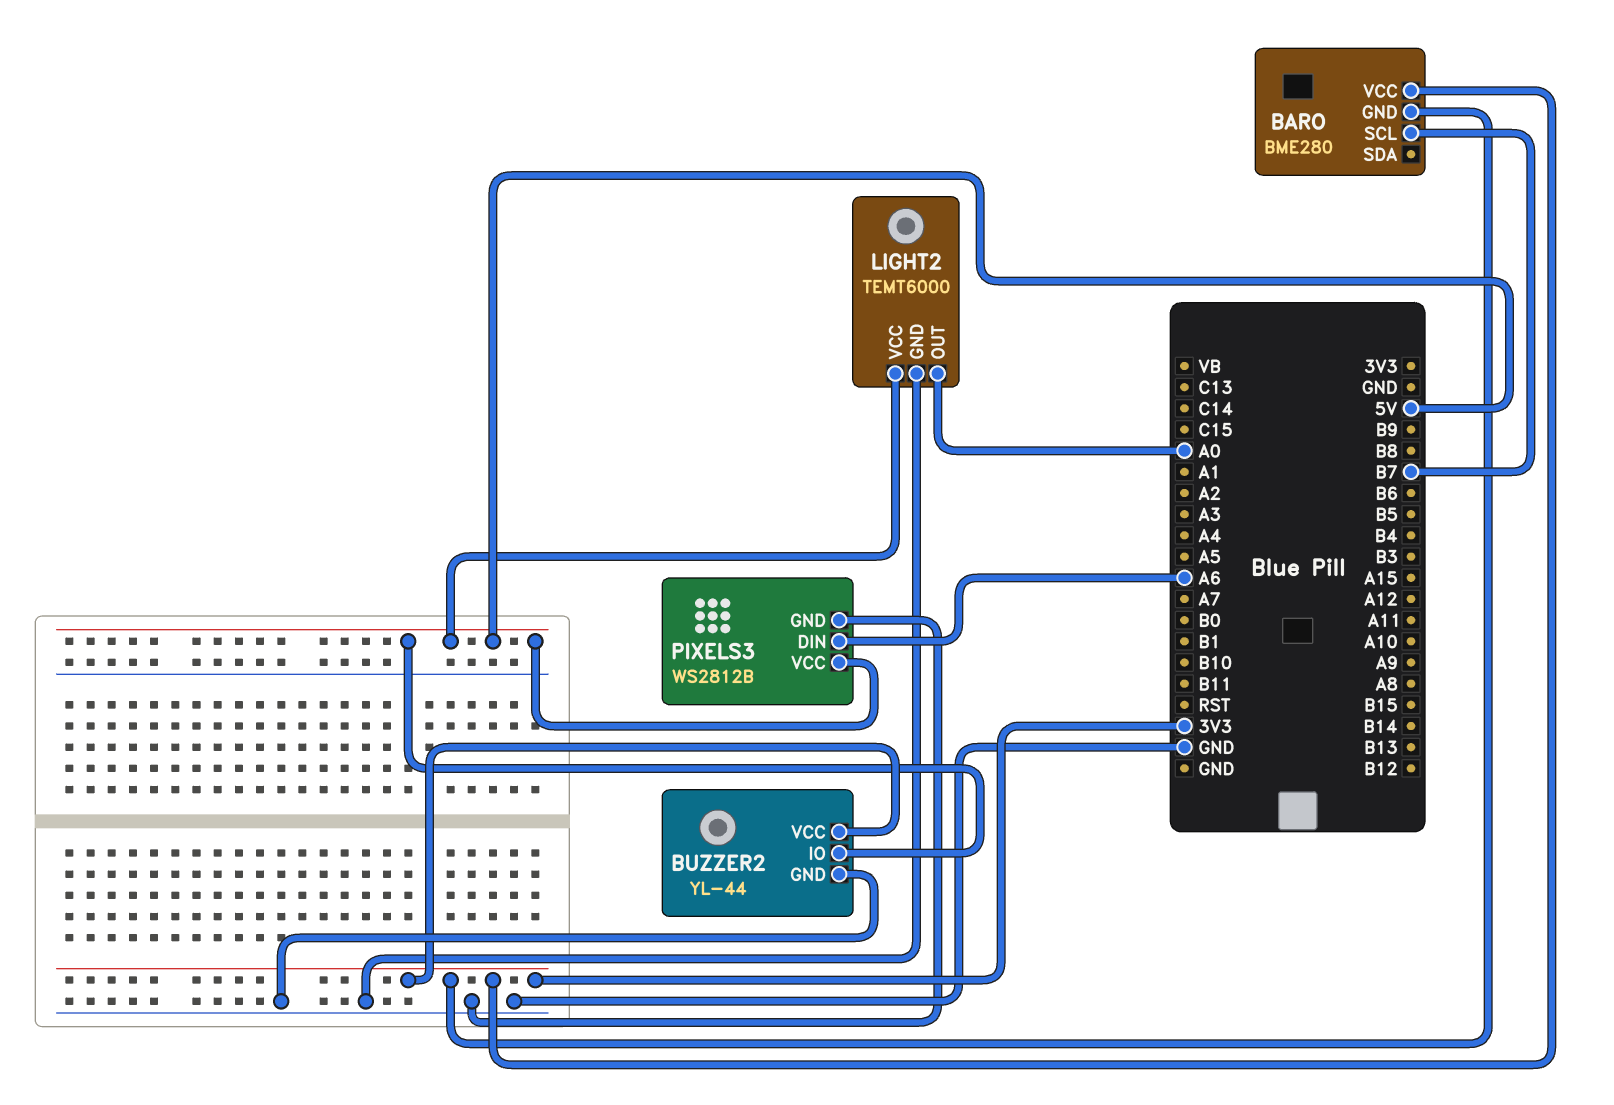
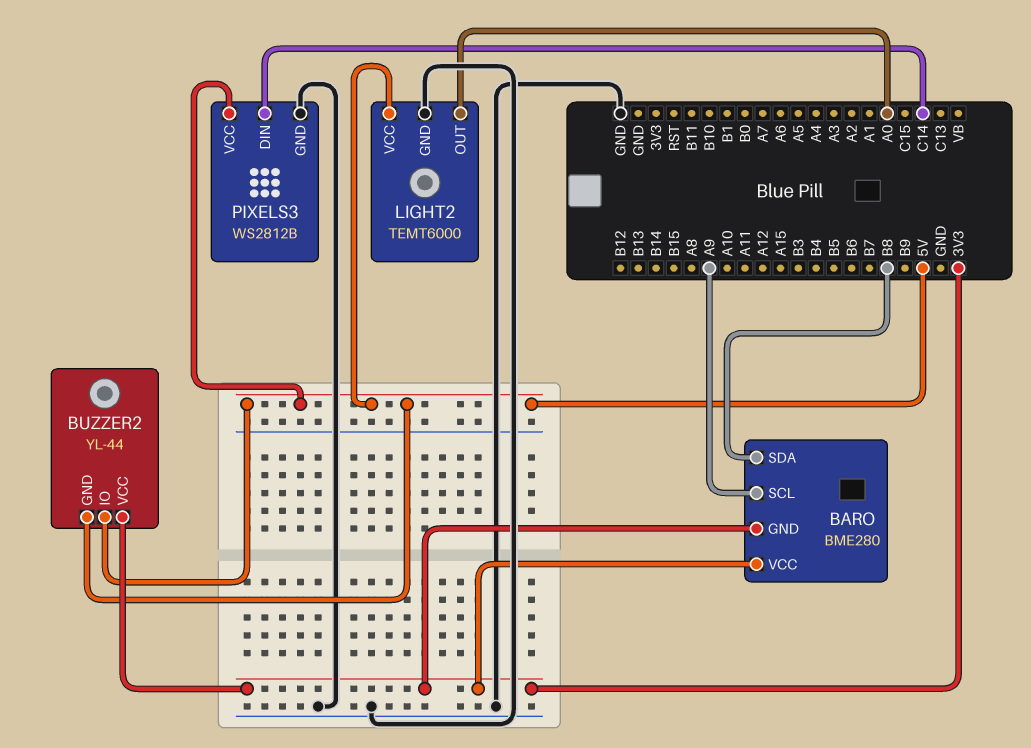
BARO pin SCL: B7 -> A9
BARO pin SDA: none -> B8
BUZZER2 pin GND: GND -> 5V
PIXELS3 pin DIN: A6 -> C14

